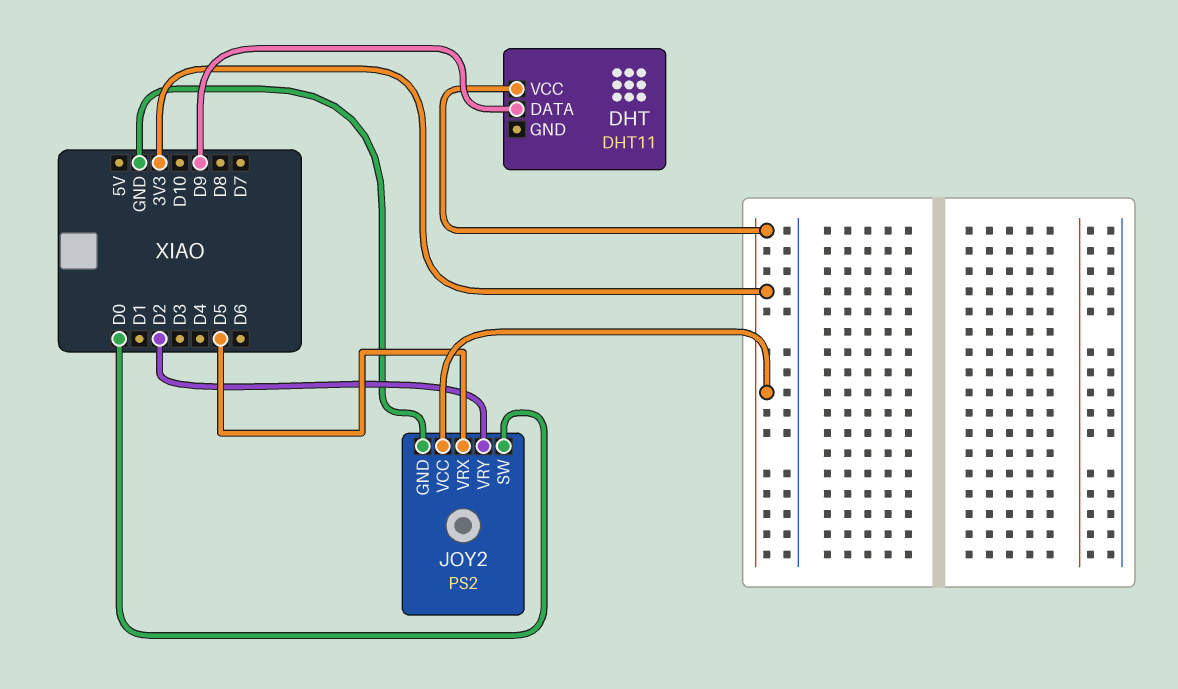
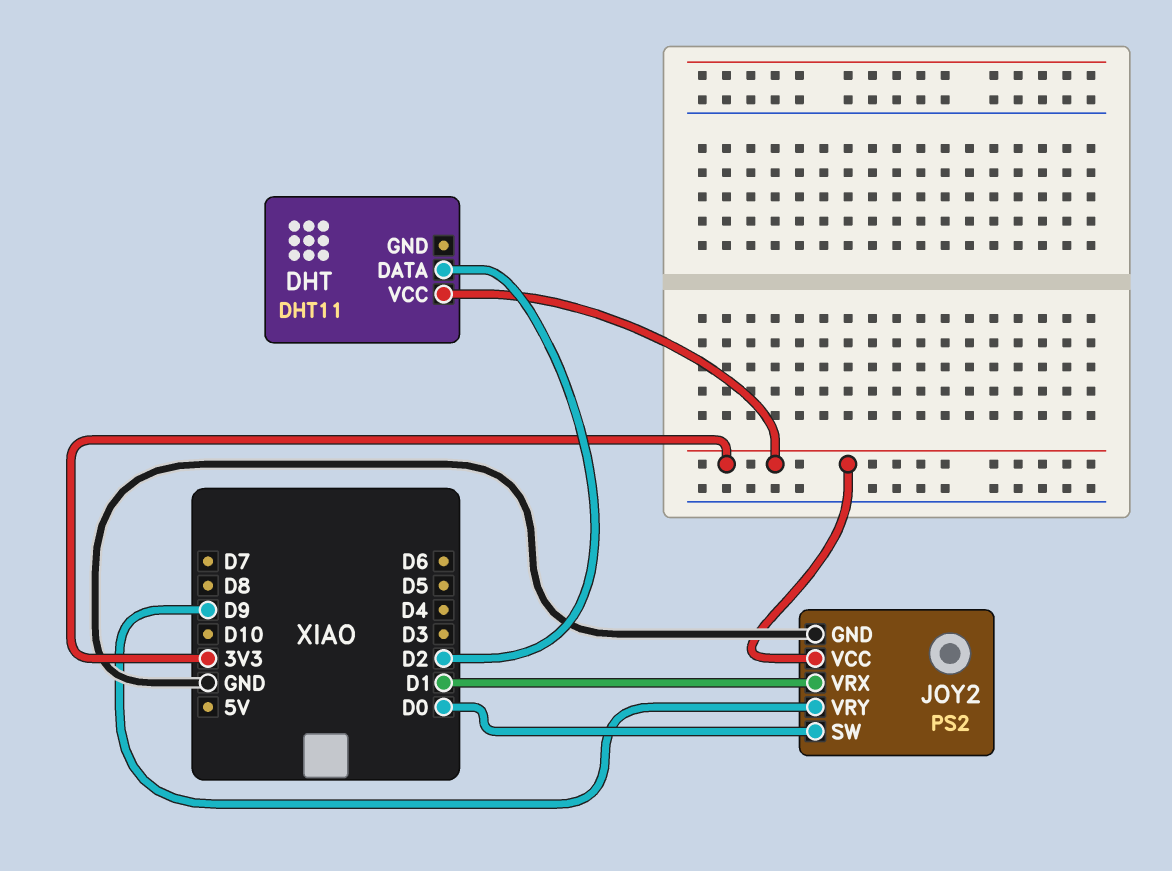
DHT pin DATA: D9 -> D2
JOY2 pin VRX: D5 -> D1
JOY2 pin VRY: D2 -> D9

